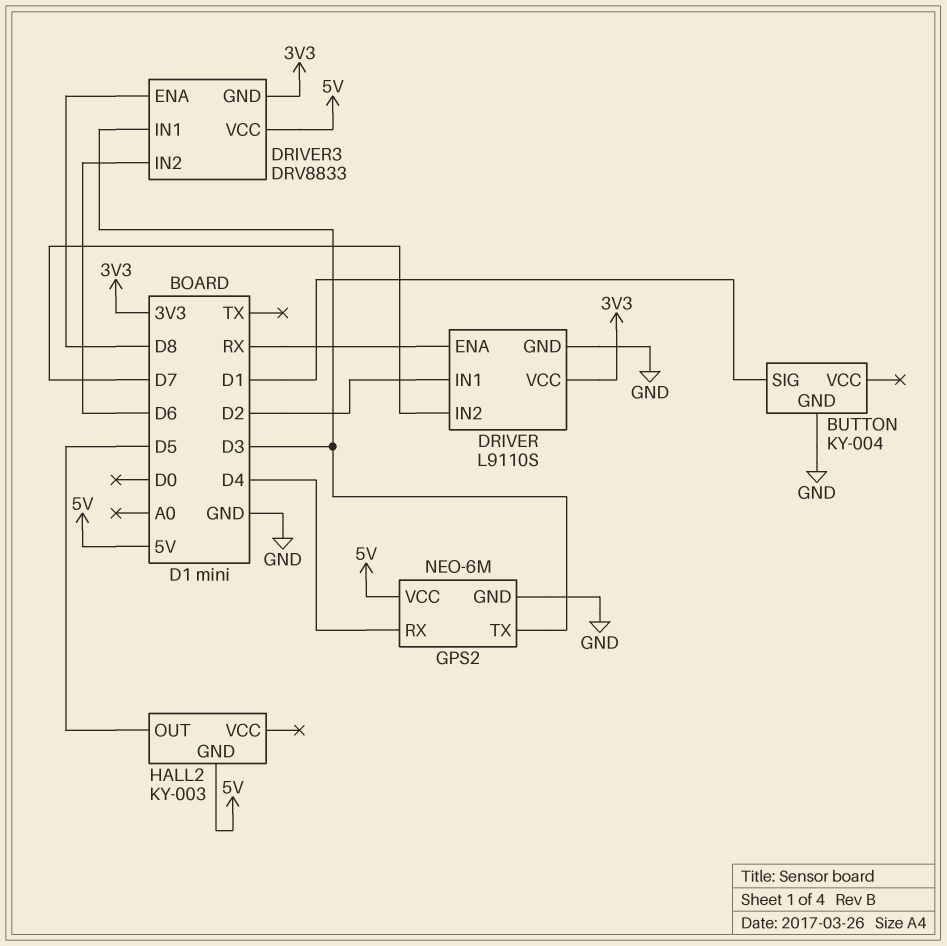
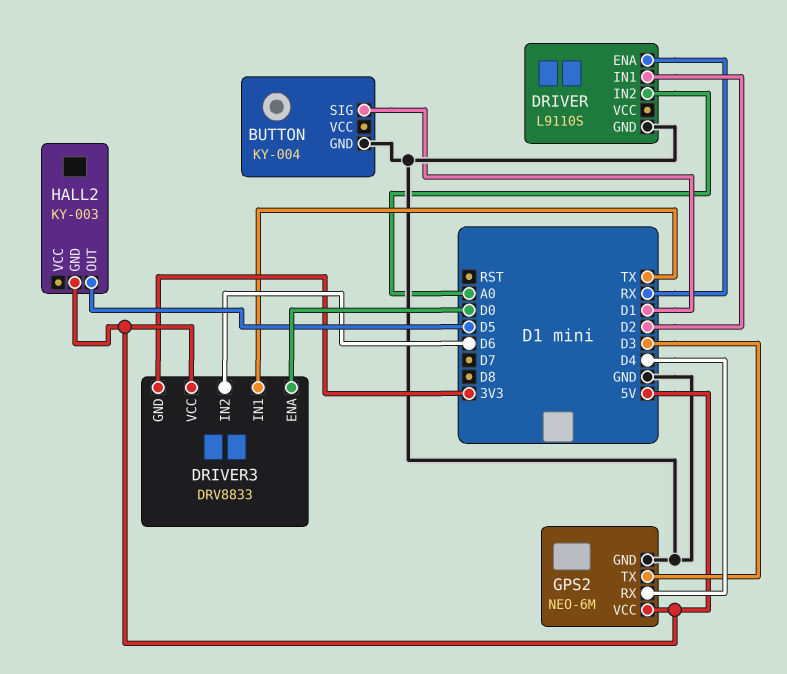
DRIVER pin IN2: D7 -> A0
DRIVER pin VCC: 3V3 -> none
DRIVER3 pin ENA: D8 -> D0
DRIVER3 pin IN1: D3 -> TX

